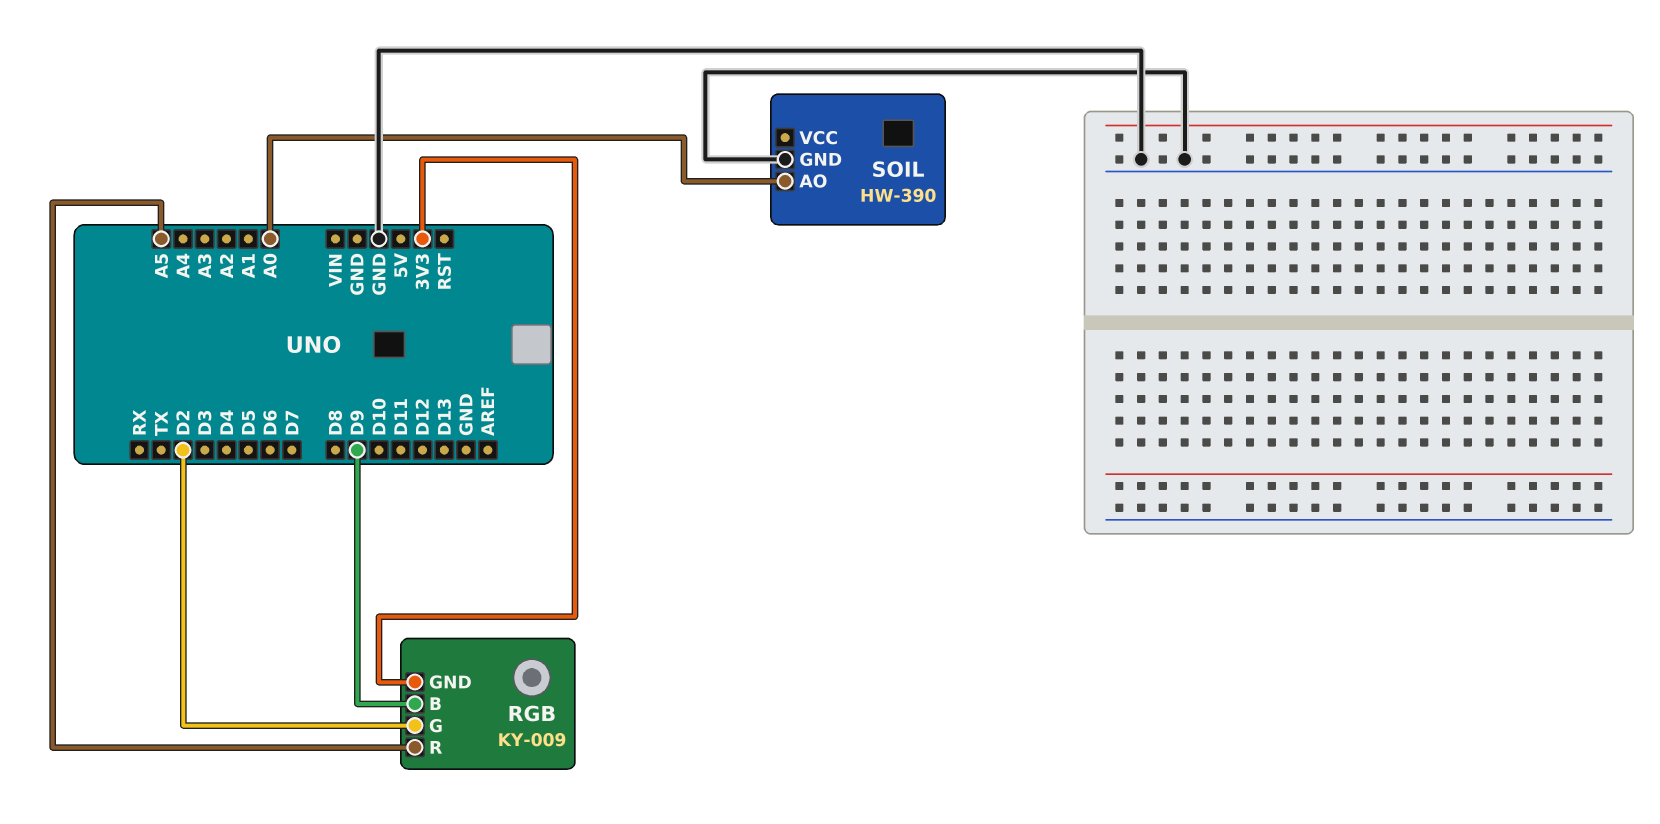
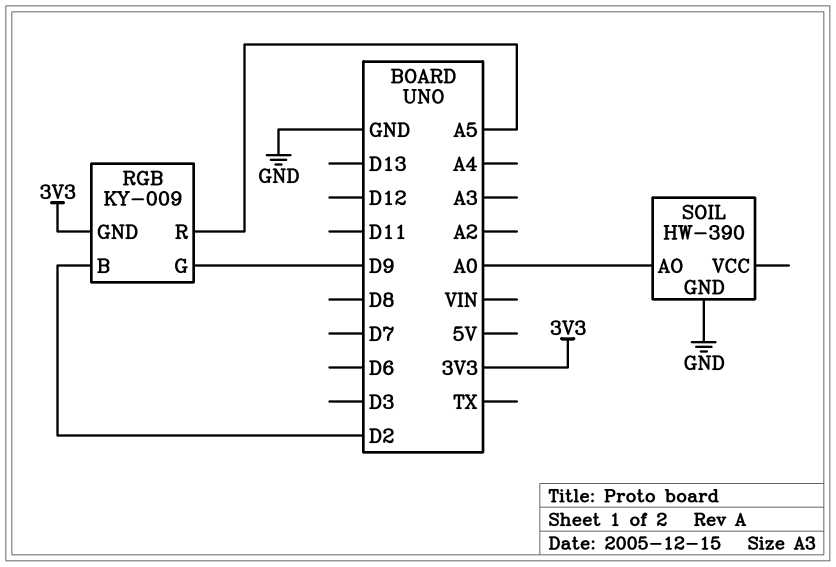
RGB pin B: D9 -> D2
RGB pin G: D2 -> D9

